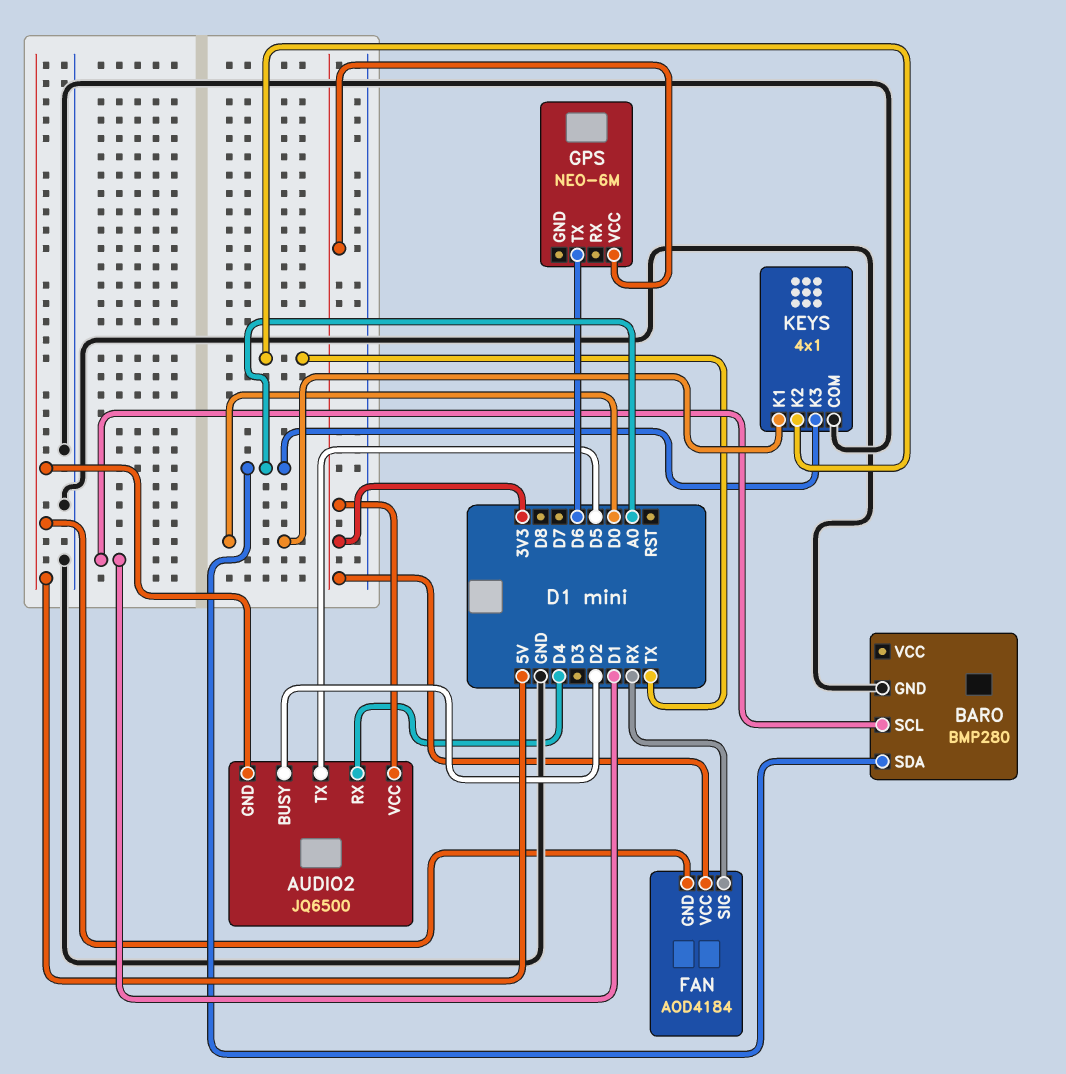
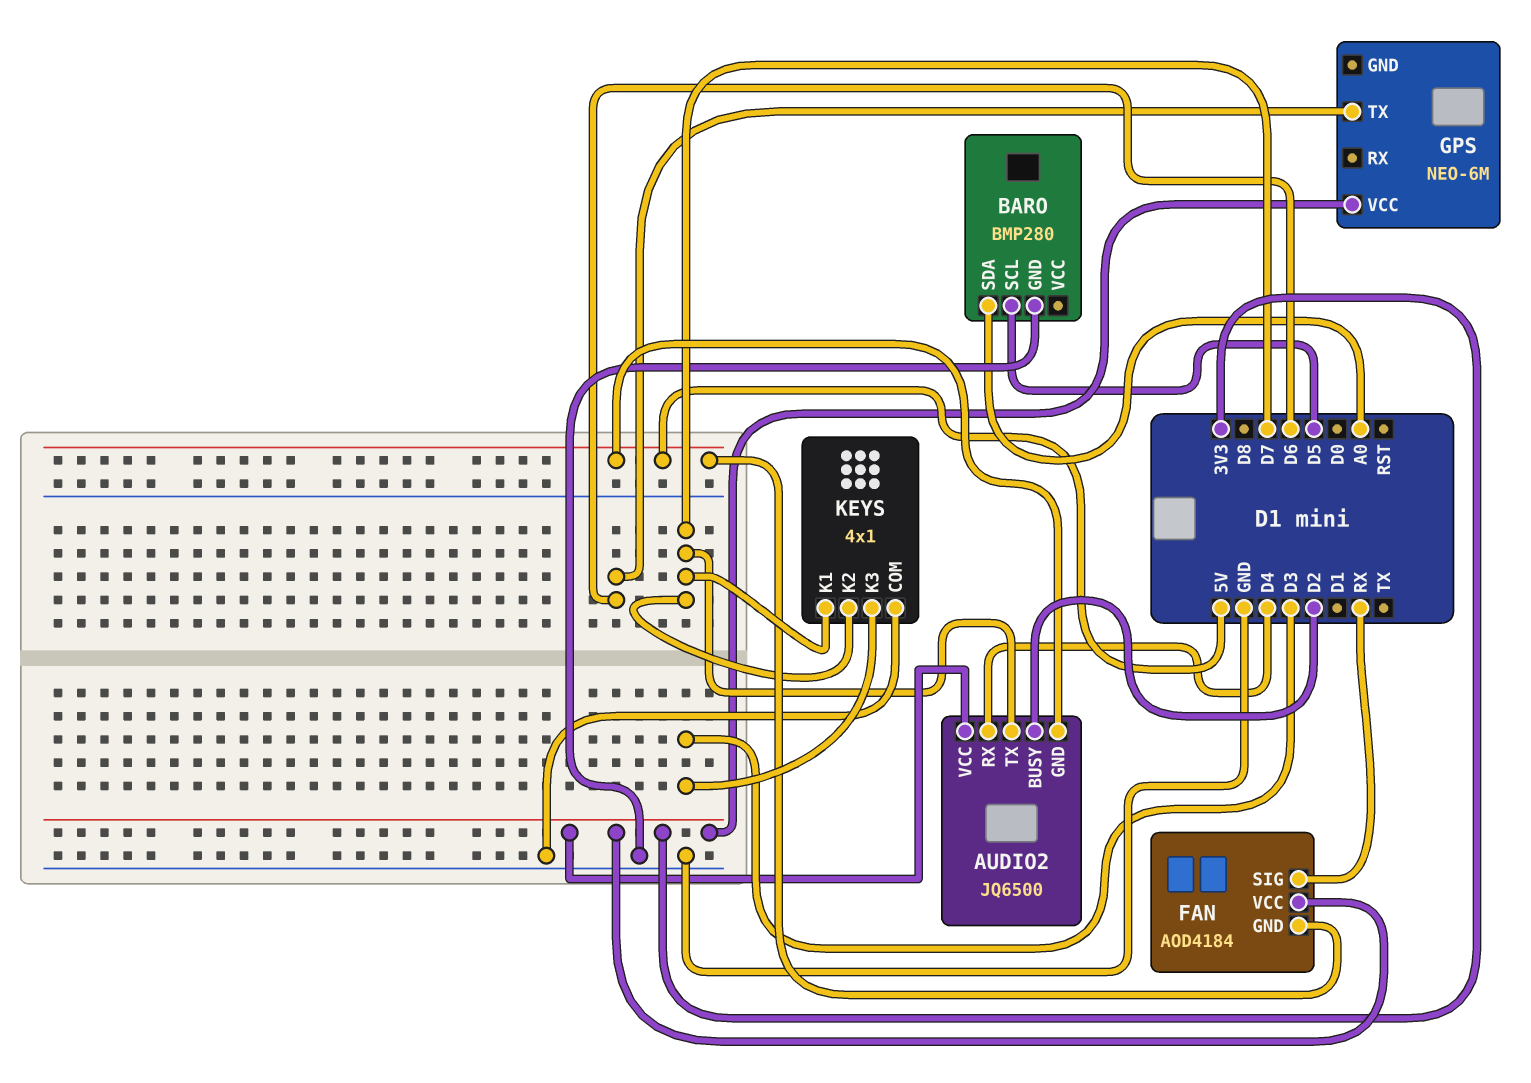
AUDIO2 pin TX: D5 -> D7
BARO pin SCL: D1 -> D5
KEYS pin K1: D0 -> D7
KEYS pin K2: TX -> D7
KEYS pin K3: A0 -> D3

